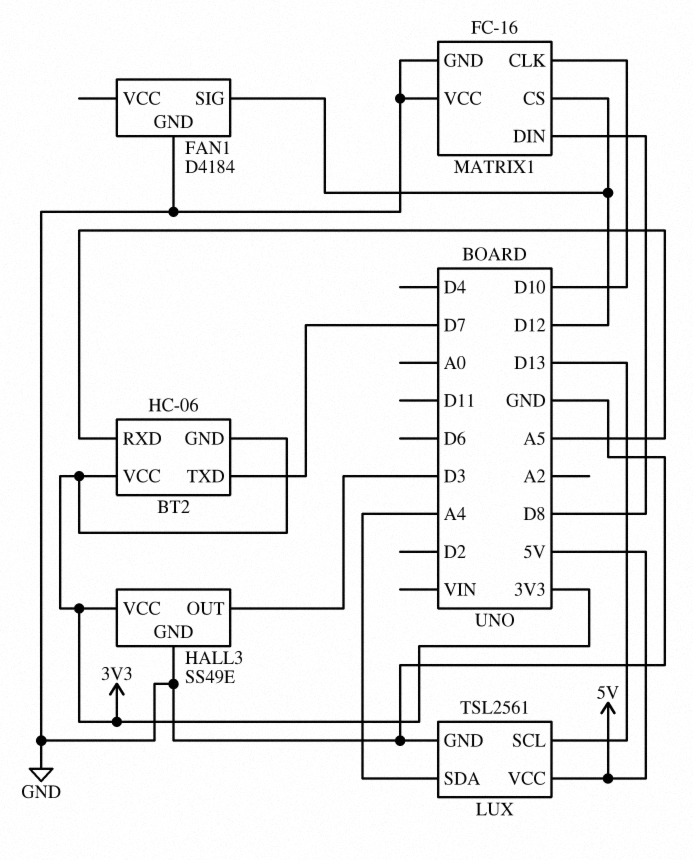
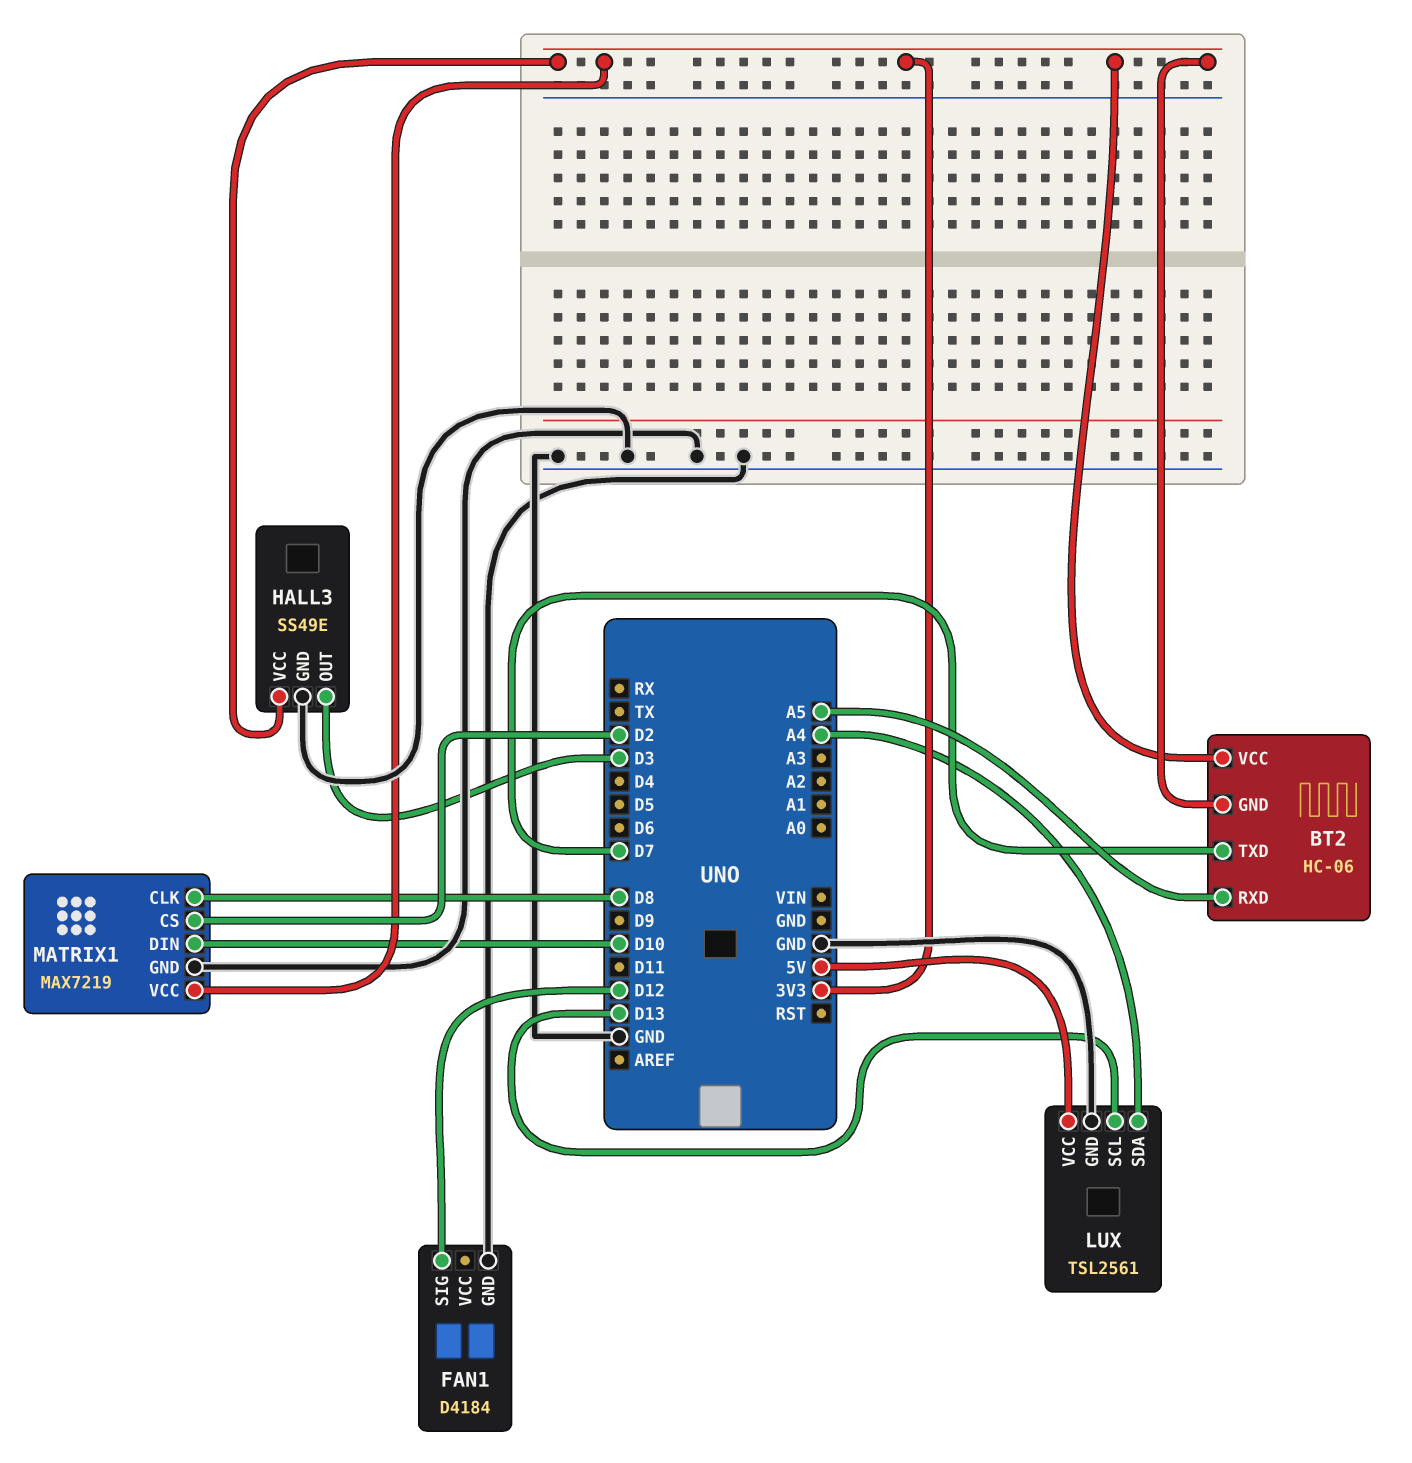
MATRIX1: FC-16 -> MAX7219
MATRIX1 pin CLK: D10 -> D8
MATRIX1 pin CS: D12 -> D2
MATRIX1 pin DIN: D8 -> D10
MATRIX1 pin VCC: GND -> 3V3

